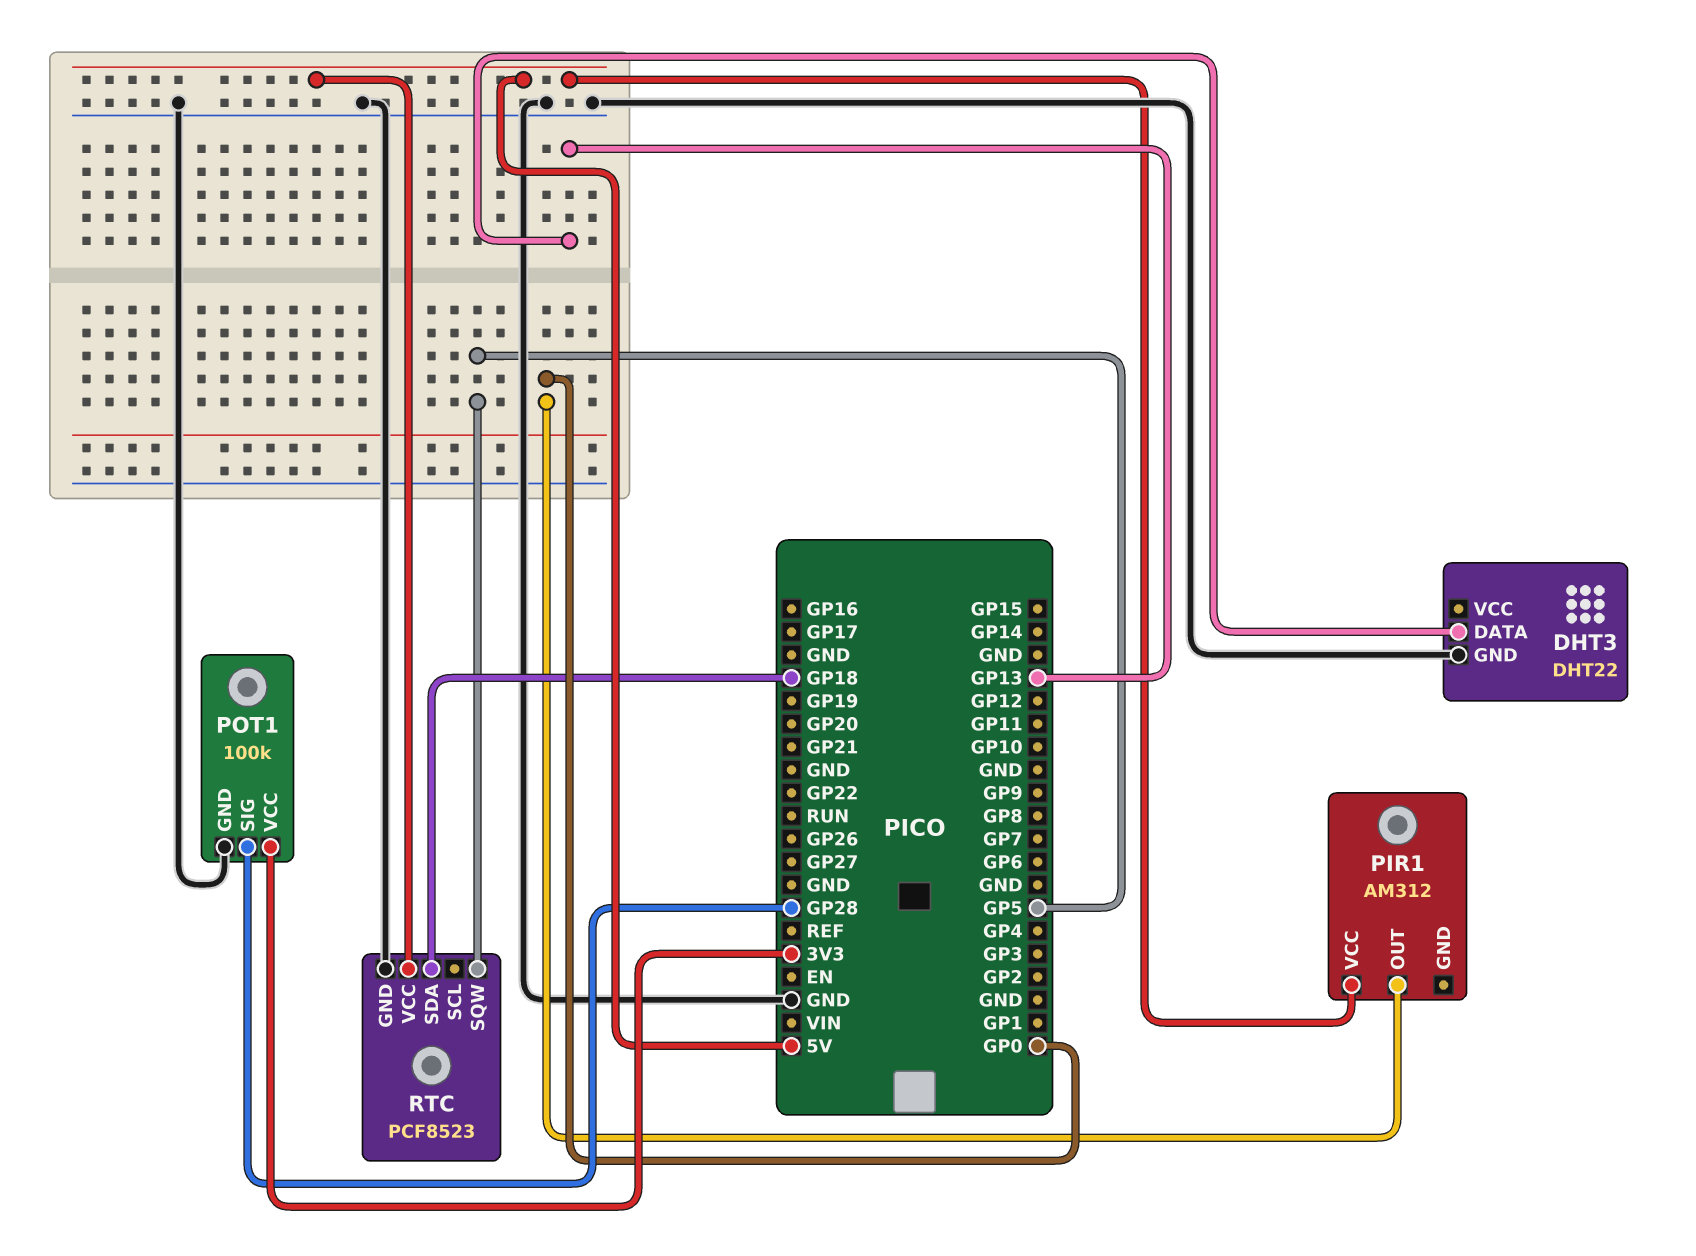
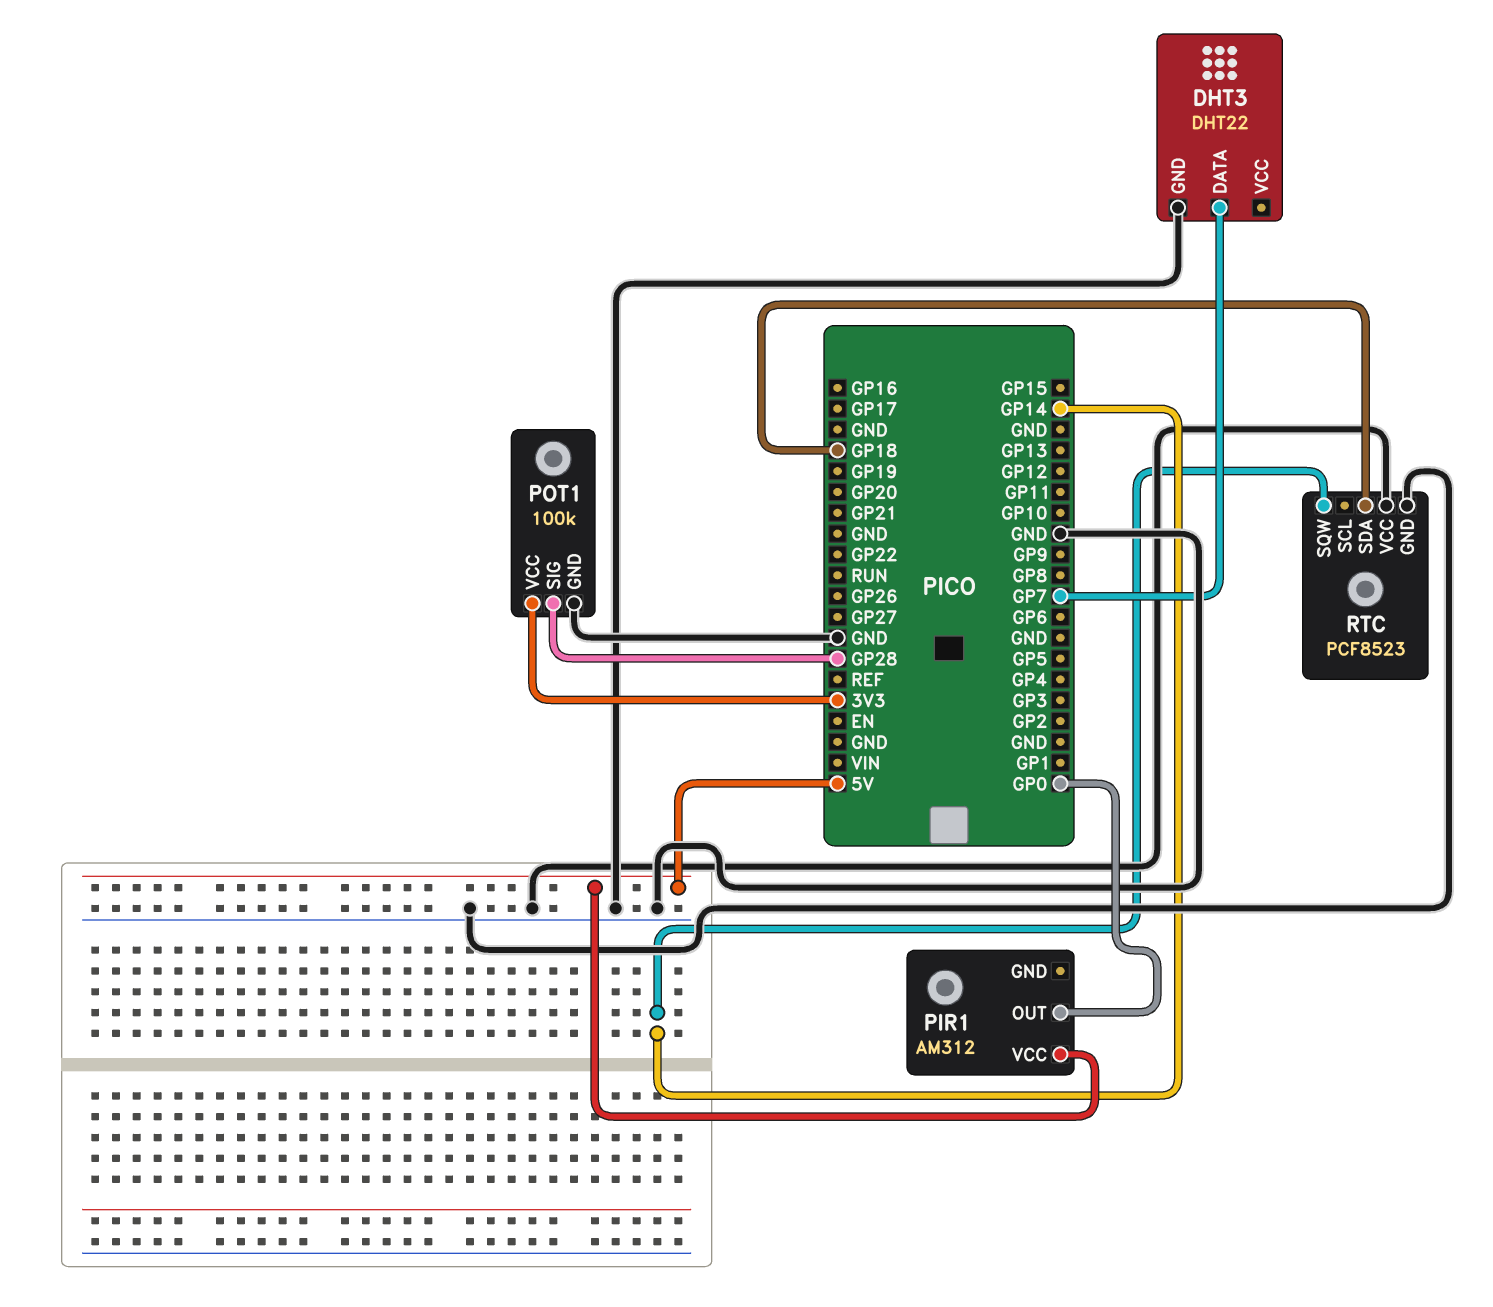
DHT3 pin DATA: GP13 -> GP7
RTC pin SQW: GP5 -> GP14
RTC pin VCC: 5V -> GND

